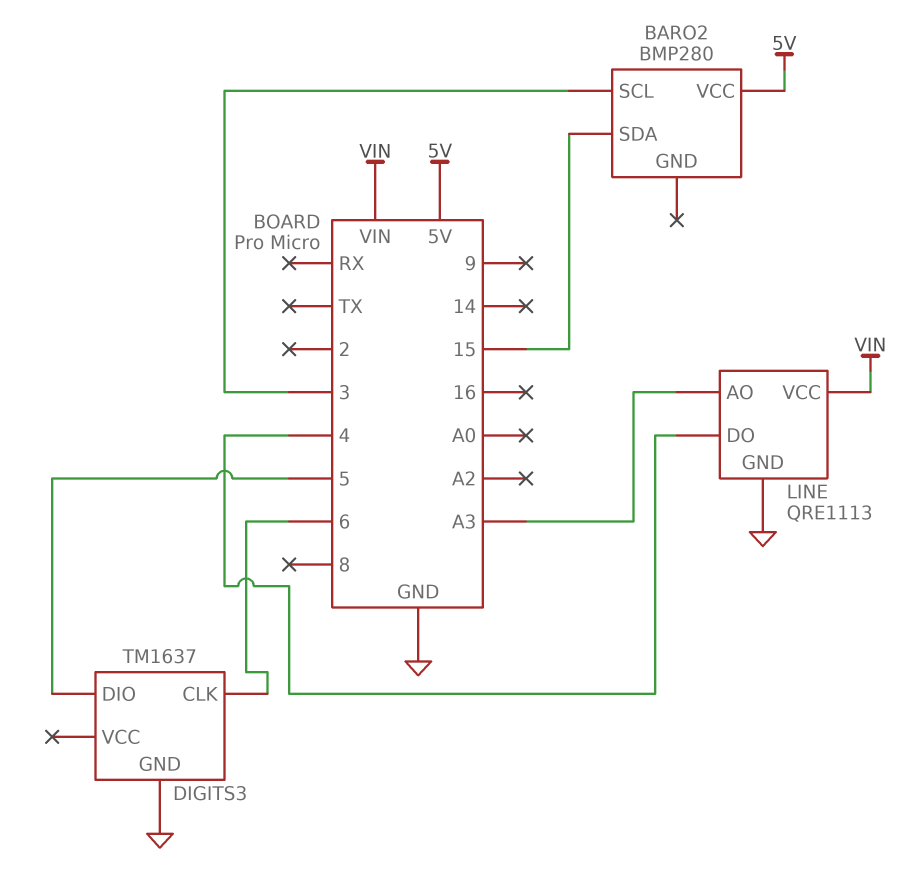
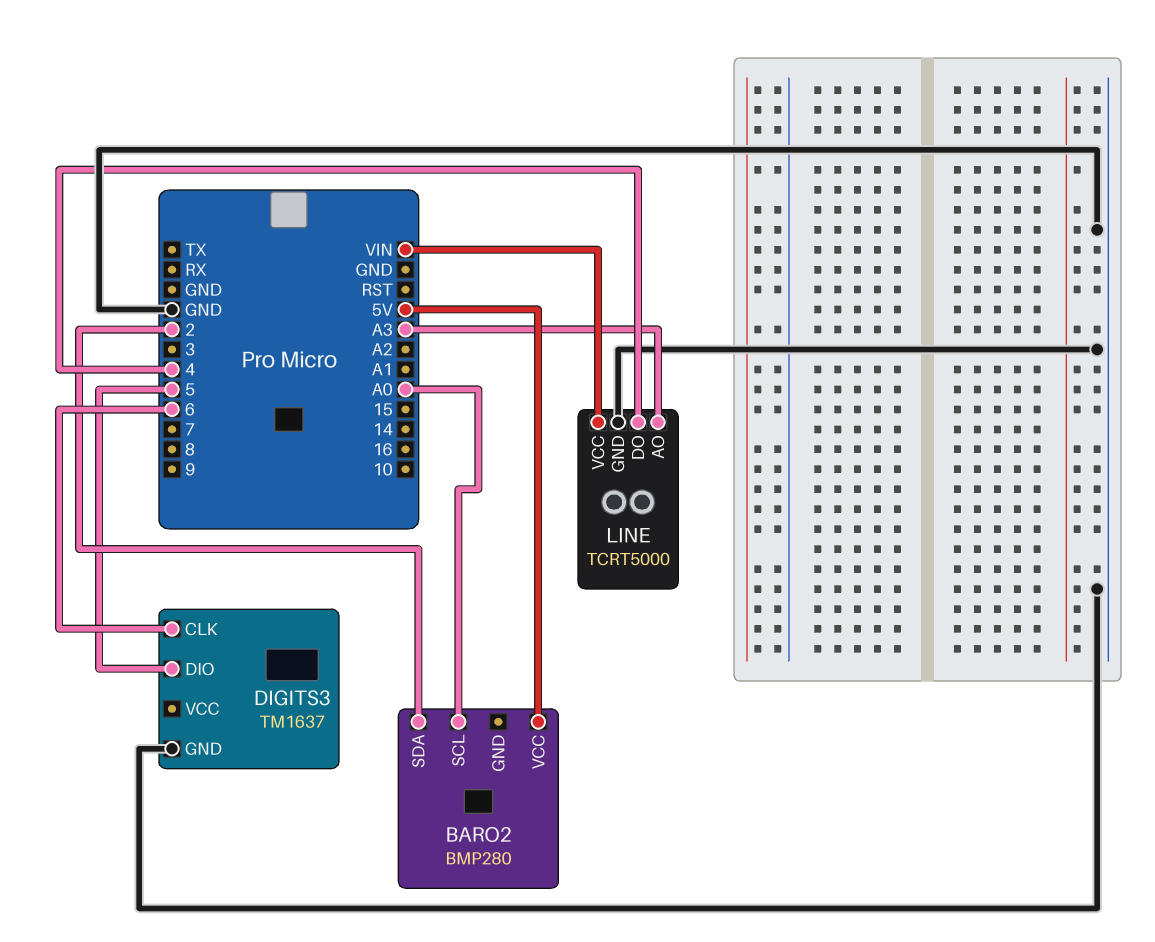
BARO2 pin SCL: 3 -> A0
BARO2 pin SDA: 15 -> 2
LINE: QRE1113 -> TCRT5000

